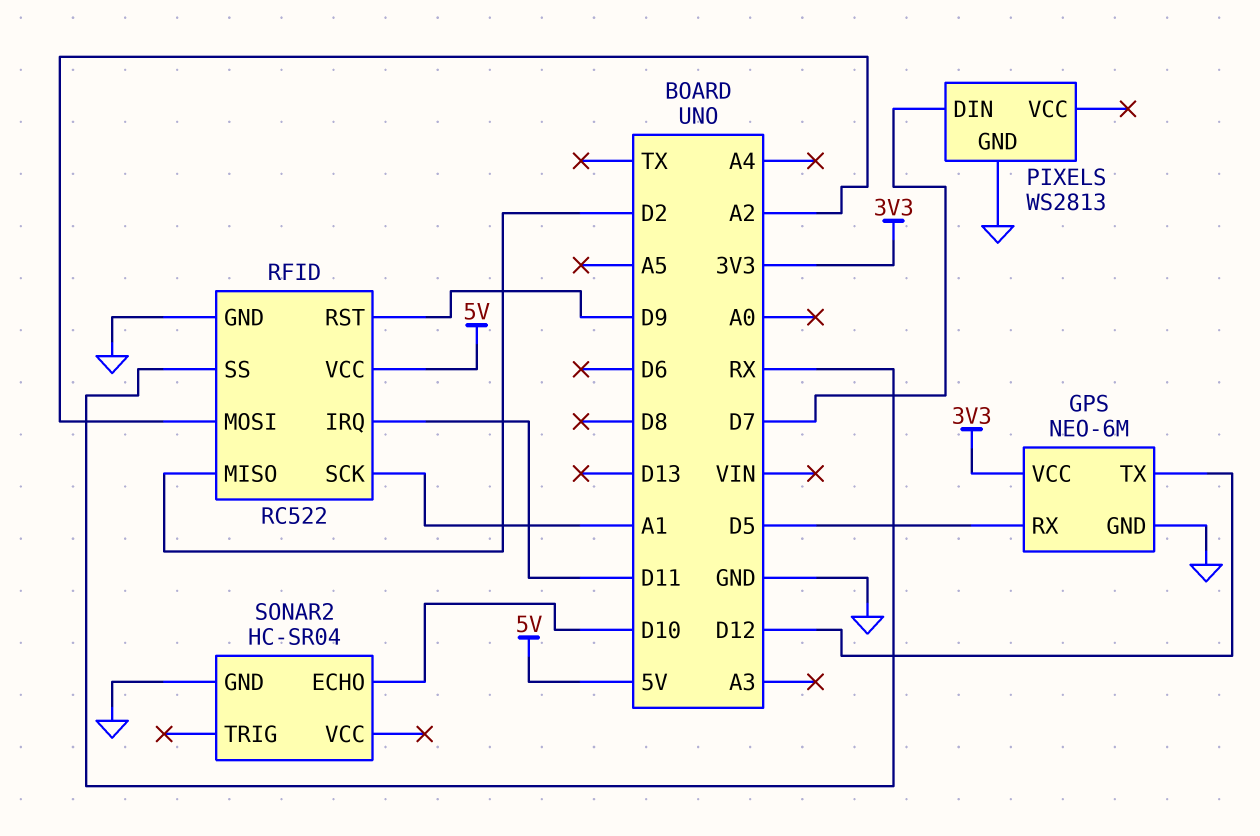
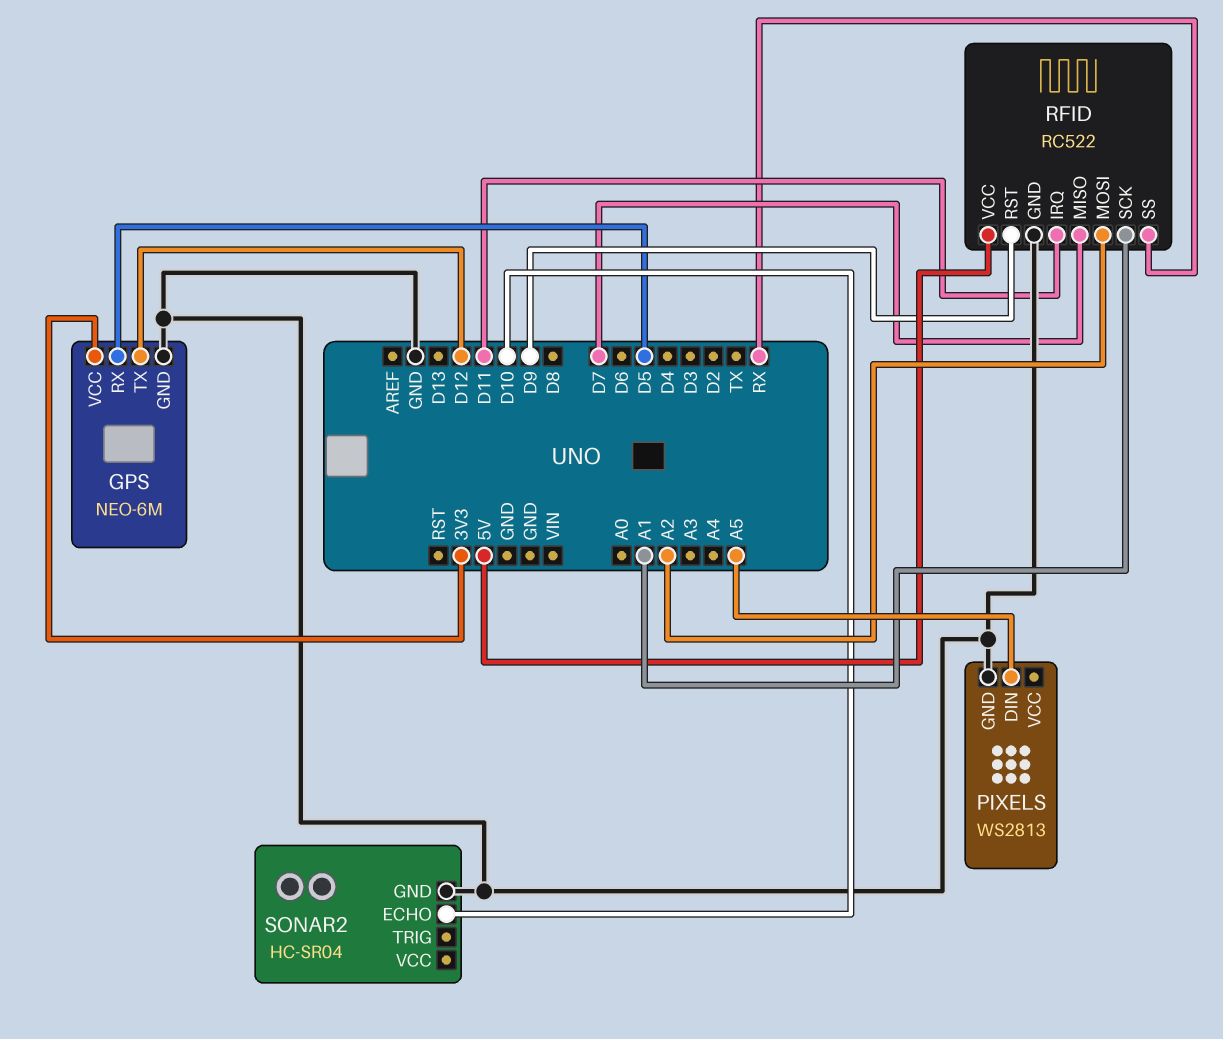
PIXELS pin DIN: D7 -> A5
RFID pin MISO: D2 -> D7

